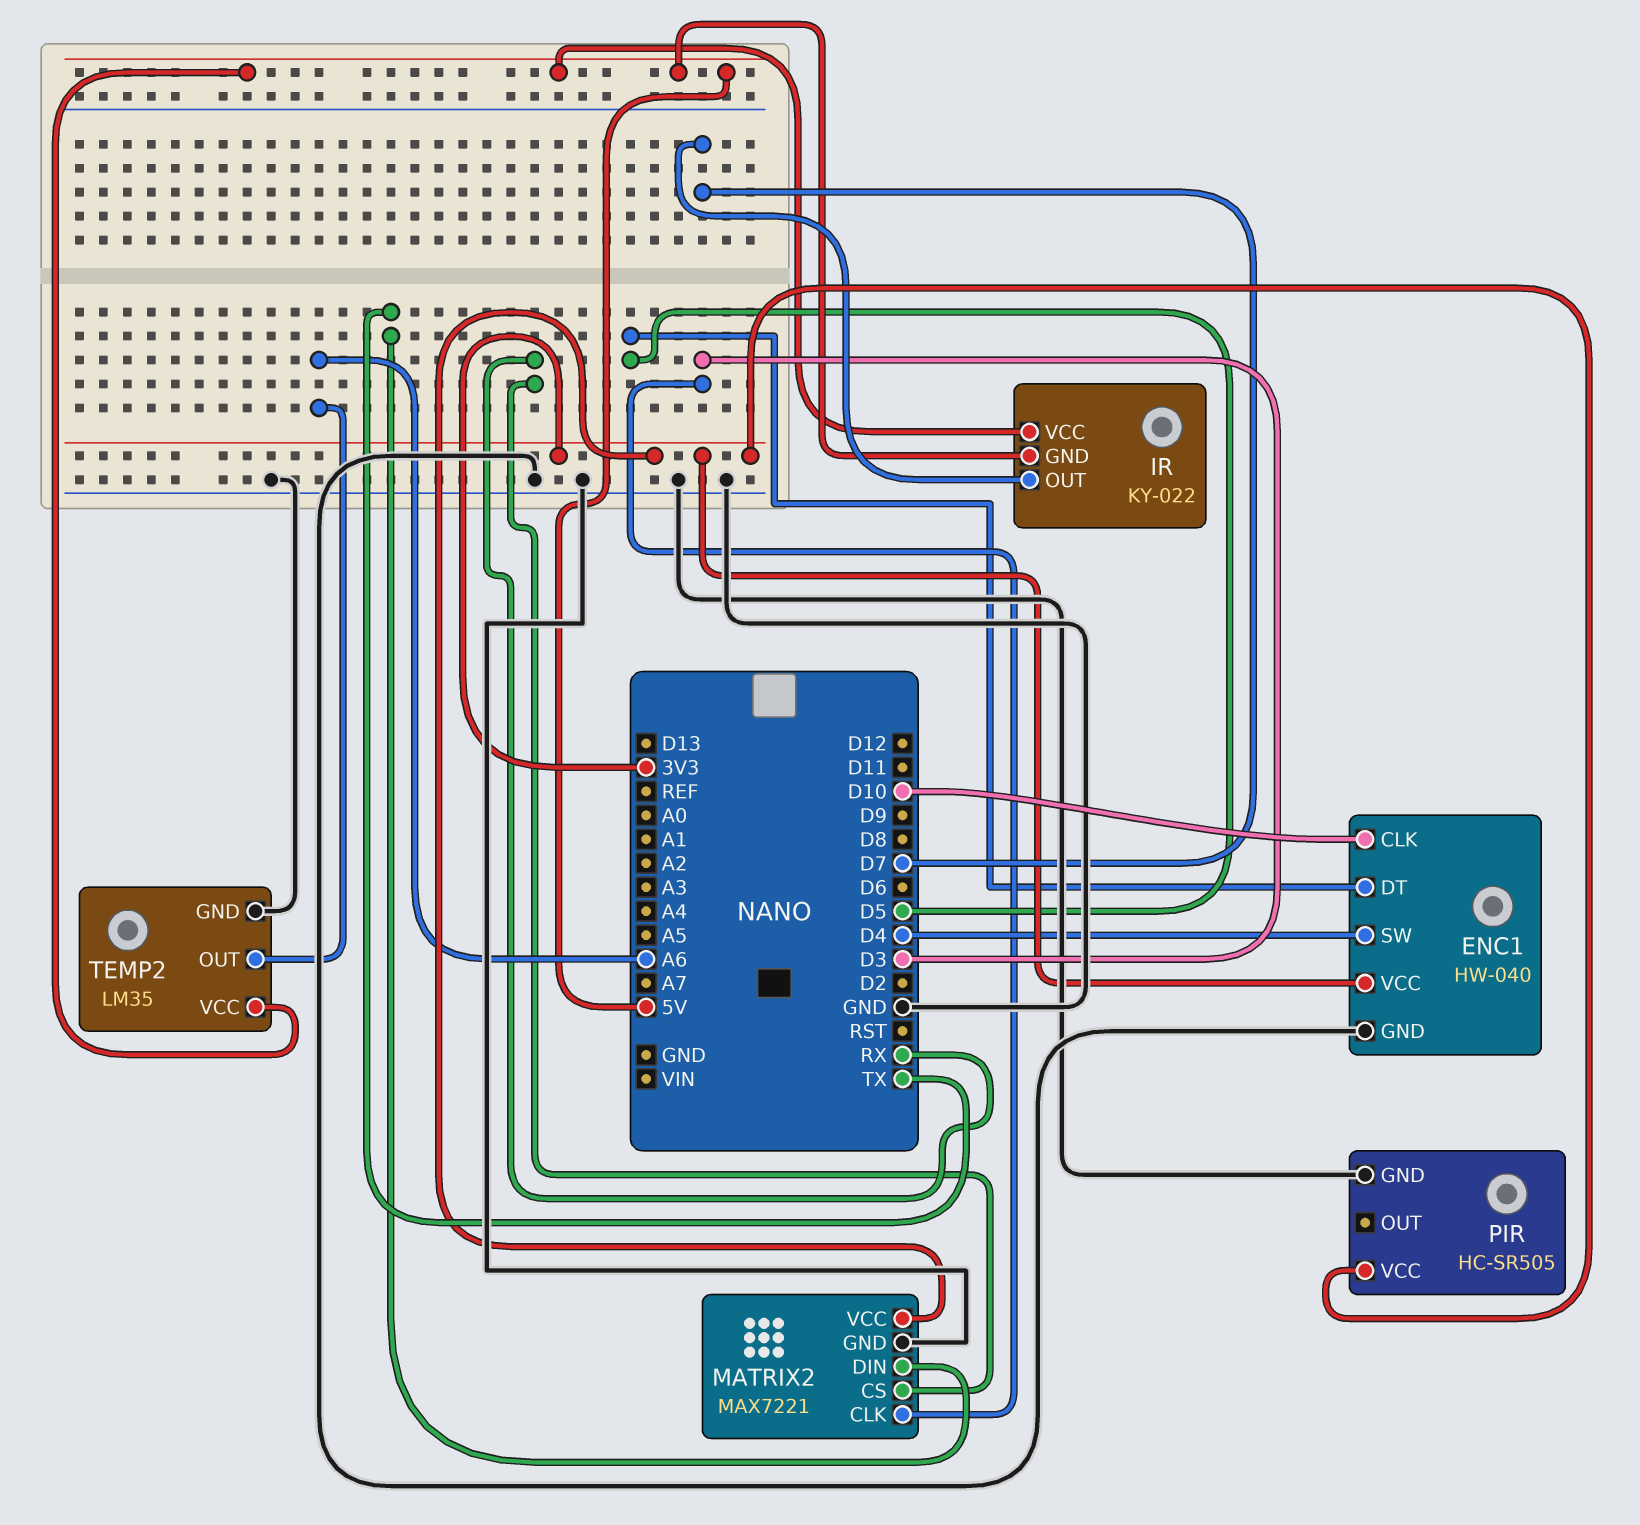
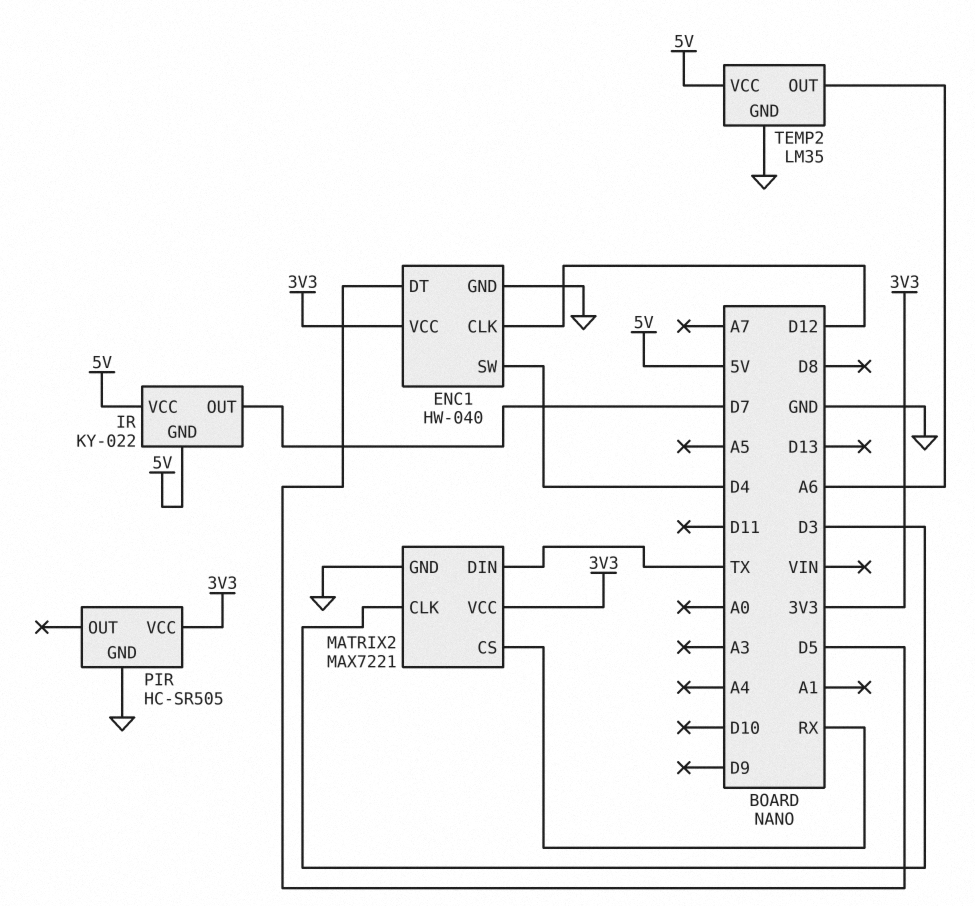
ENC1 pin CLK: D10 -> D12

